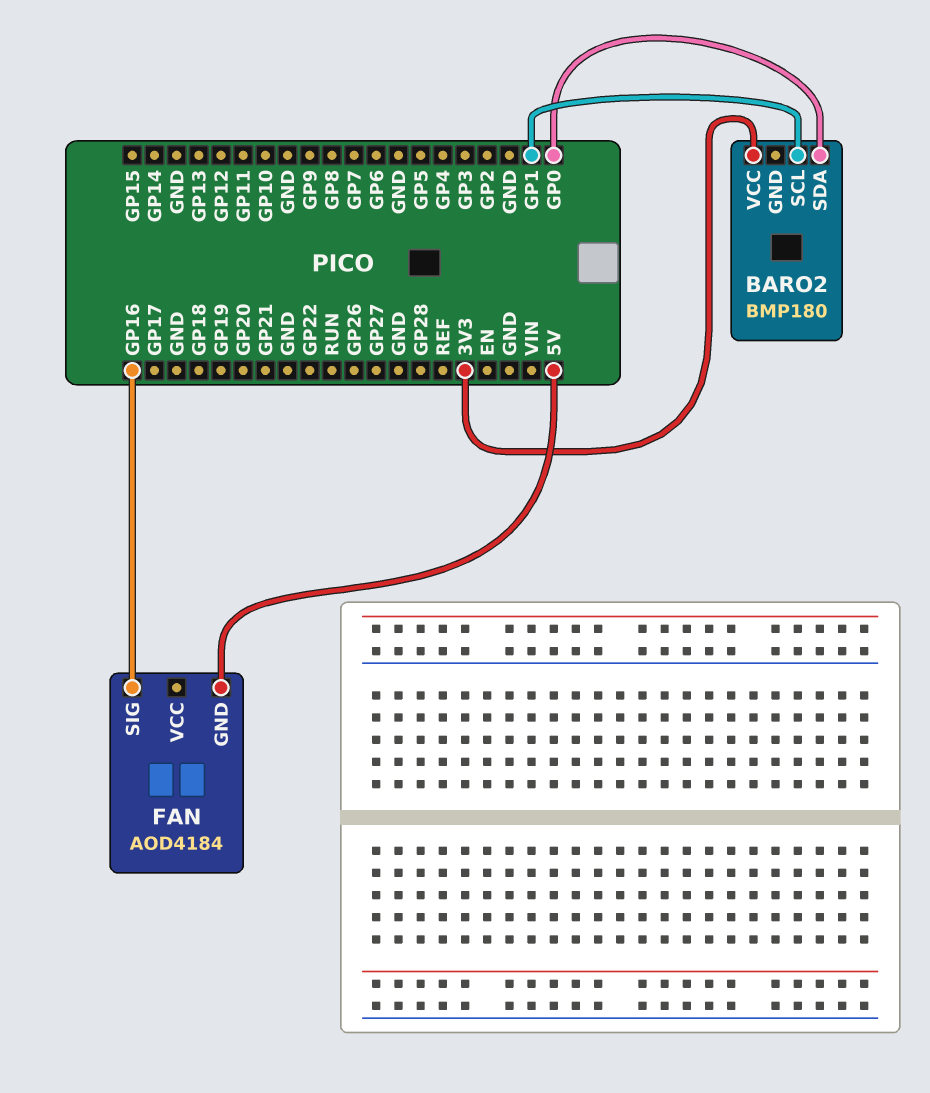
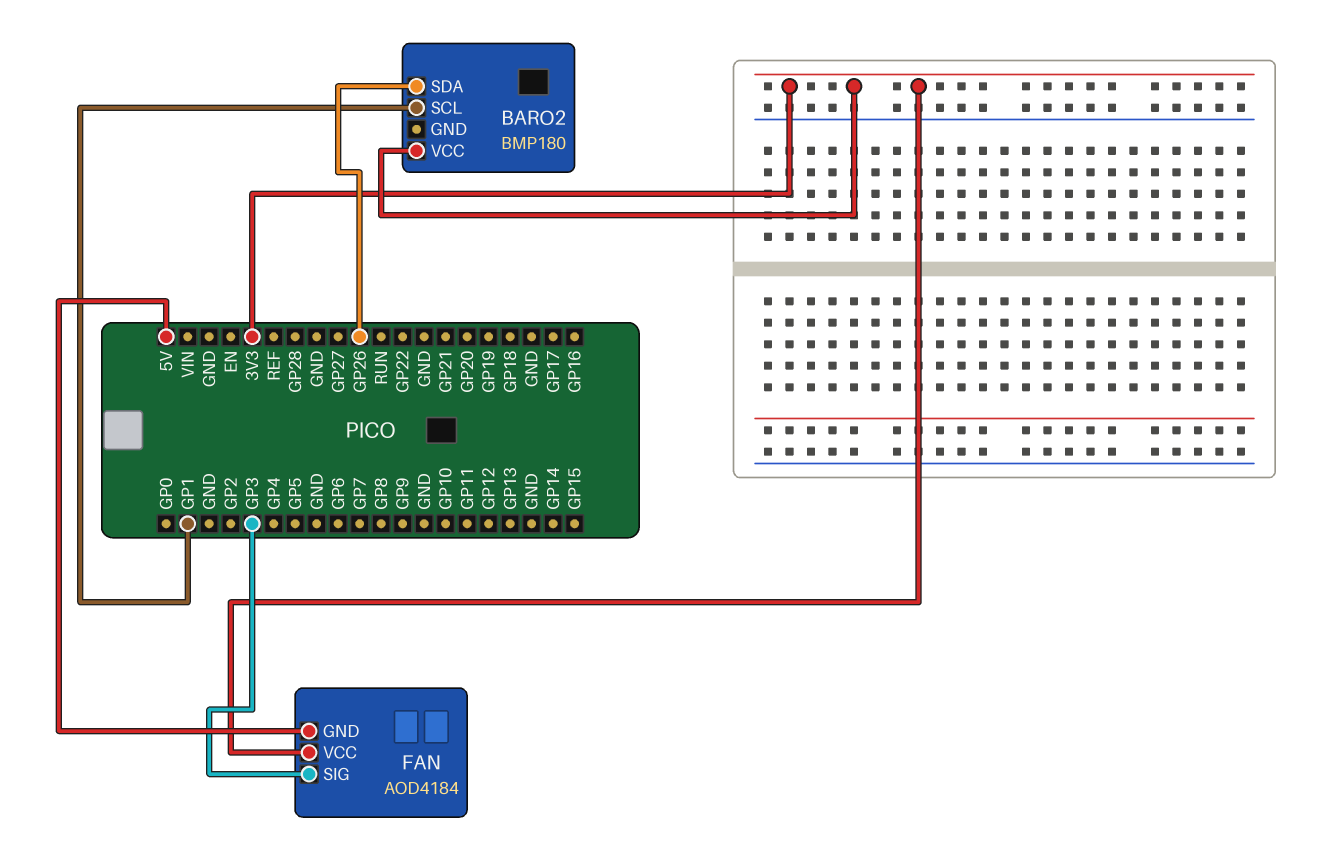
BARO2 pin SDA: GP0 -> GP26
FAN pin SIG: GP16 -> GP3
FAN pin VCC: none -> 3V3

